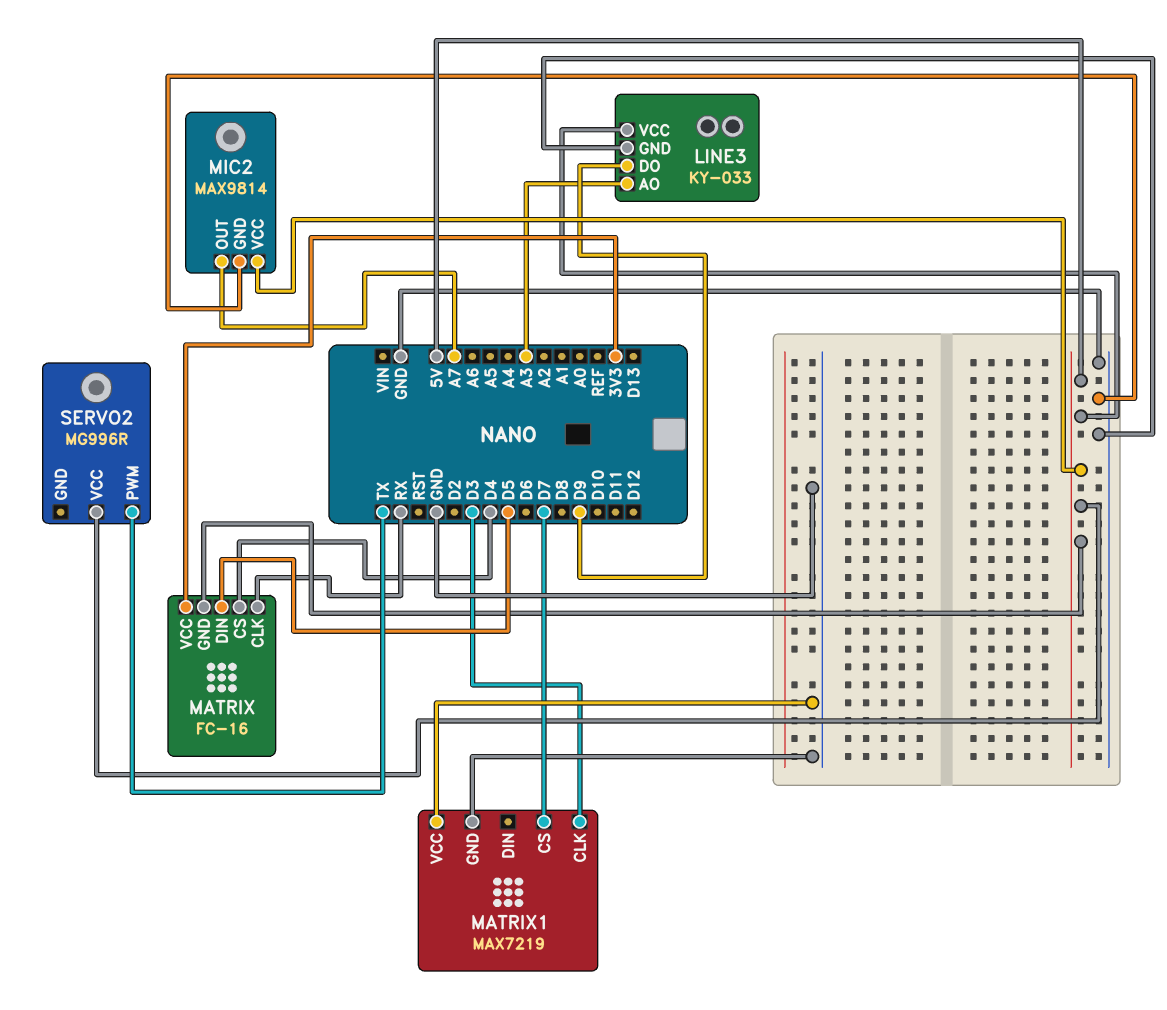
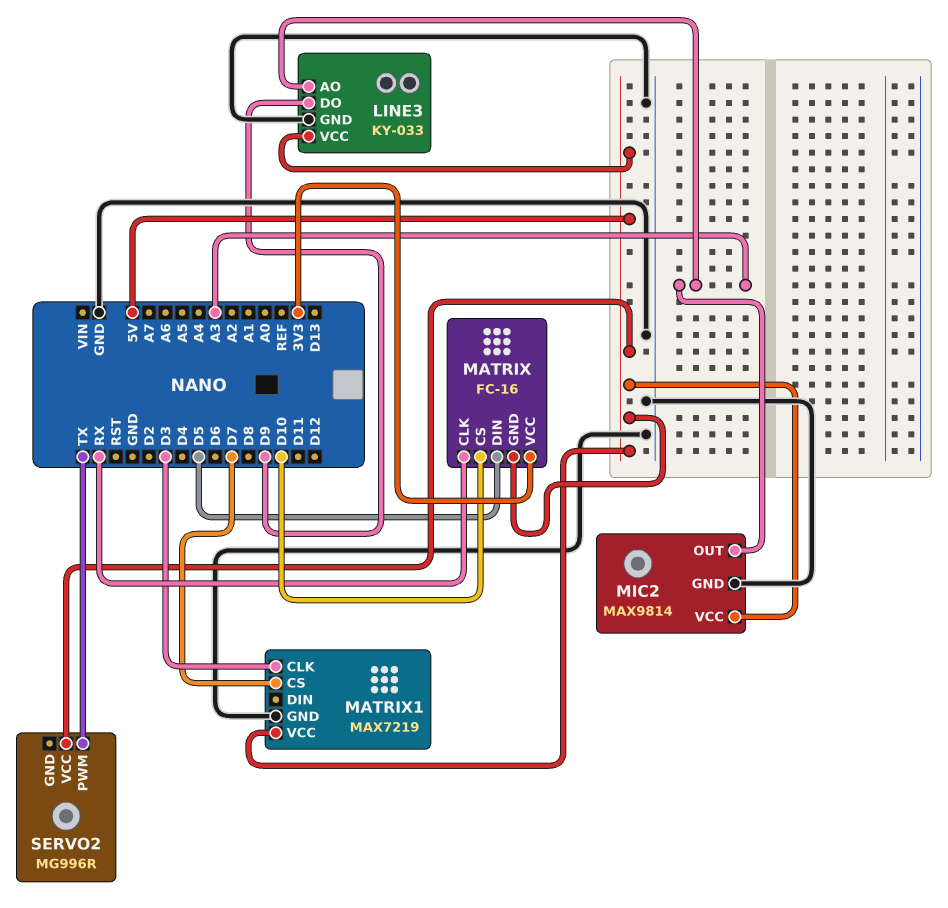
MATRIX pin CS: D4 -> D10
MATRIX1 pin VCC: GND -> 5V
MIC2 pin OUT: A7 -> A3

